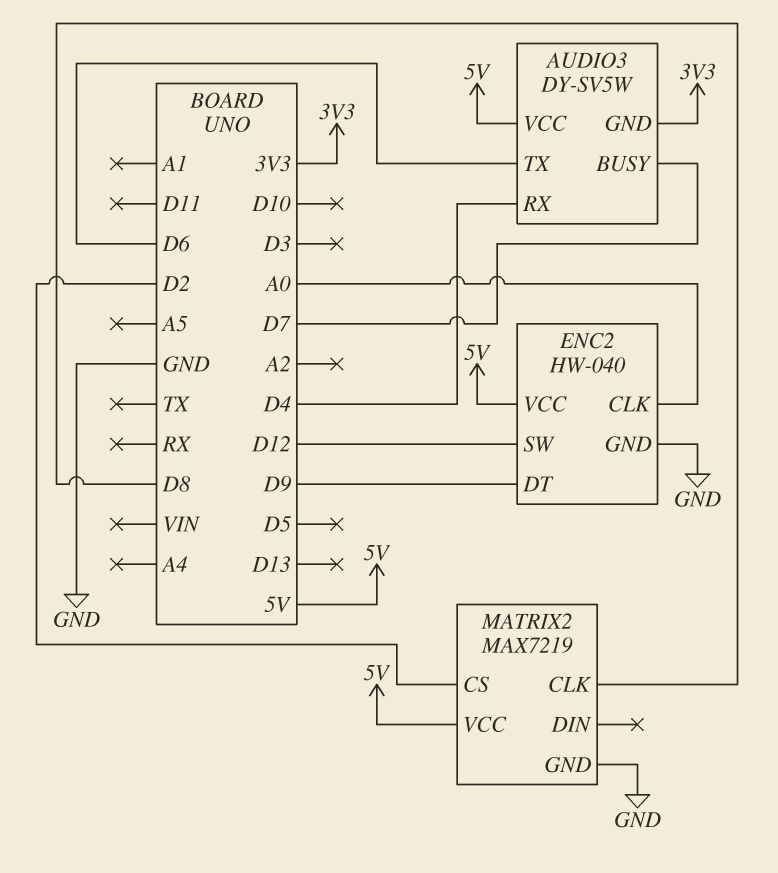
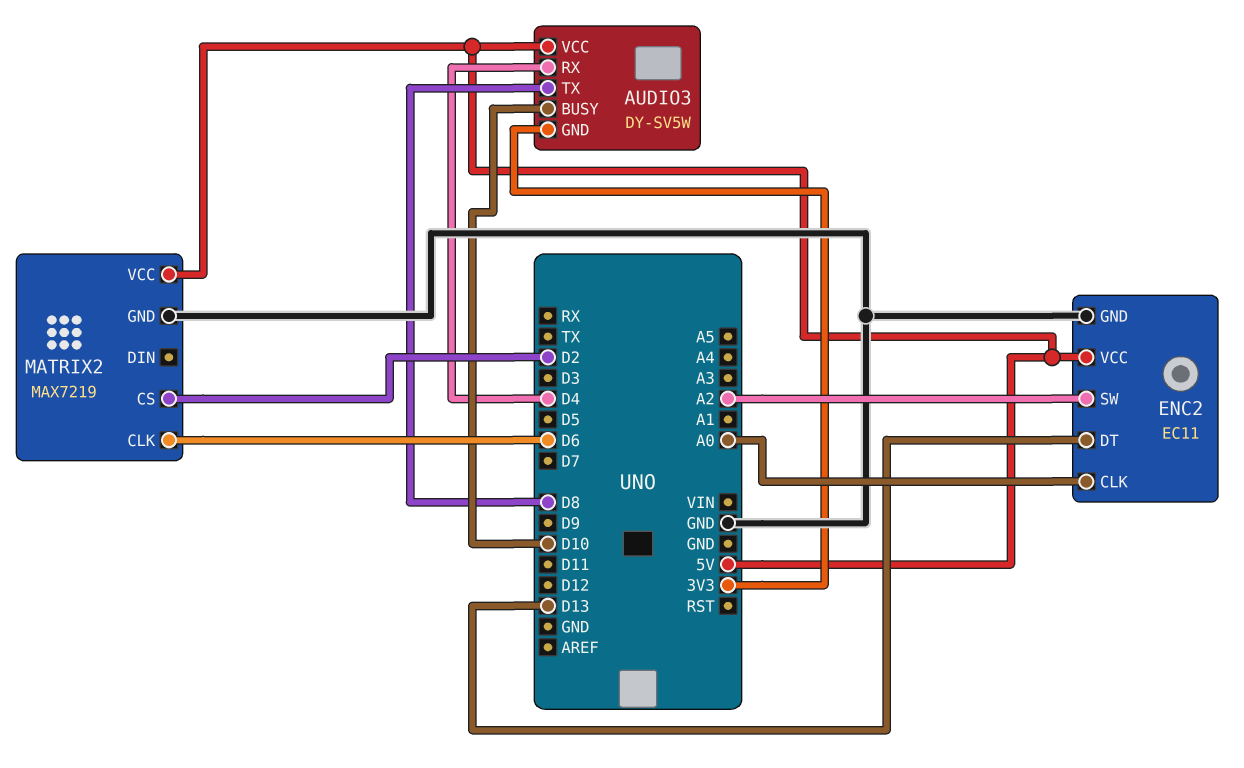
AUDIO3 pin BUSY: D7 -> D10
AUDIO3 pin TX: D6 -> D8
ENC2: HW-040 -> EC11
ENC2 pin DT: D9 -> D13
ENC2 pin SW: D12 -> A2
MATRIX2 pin CLK: D8 -> D6

